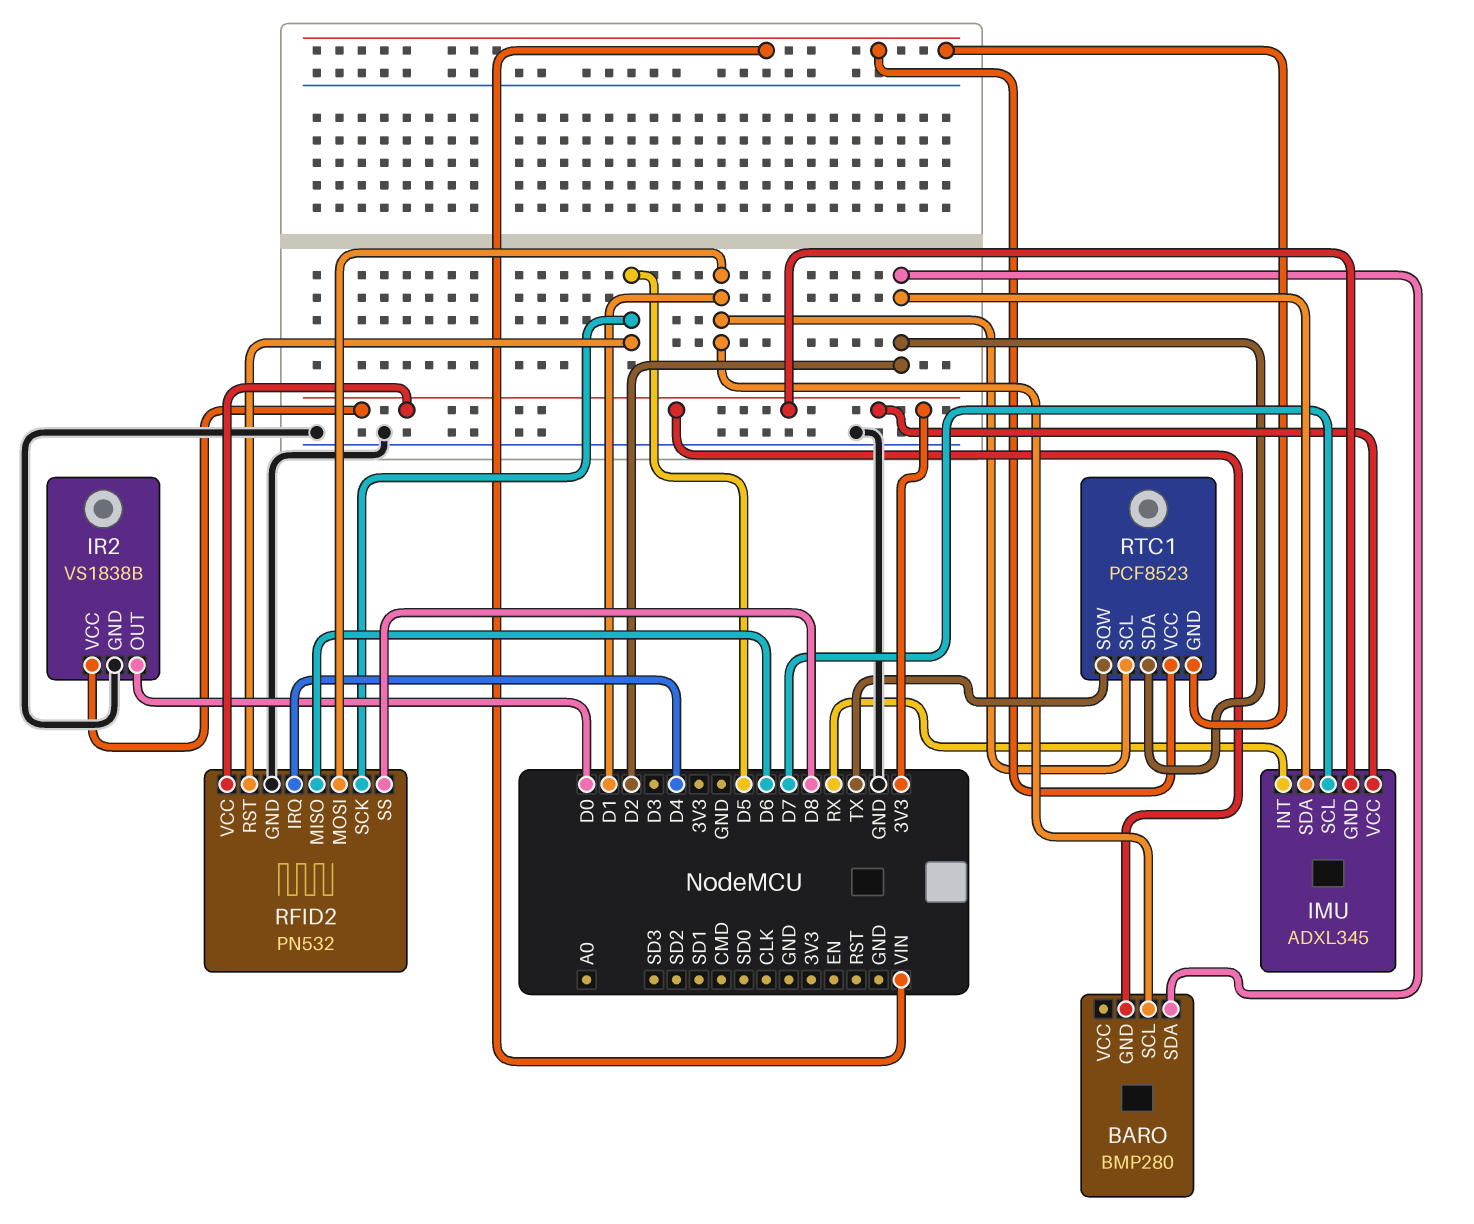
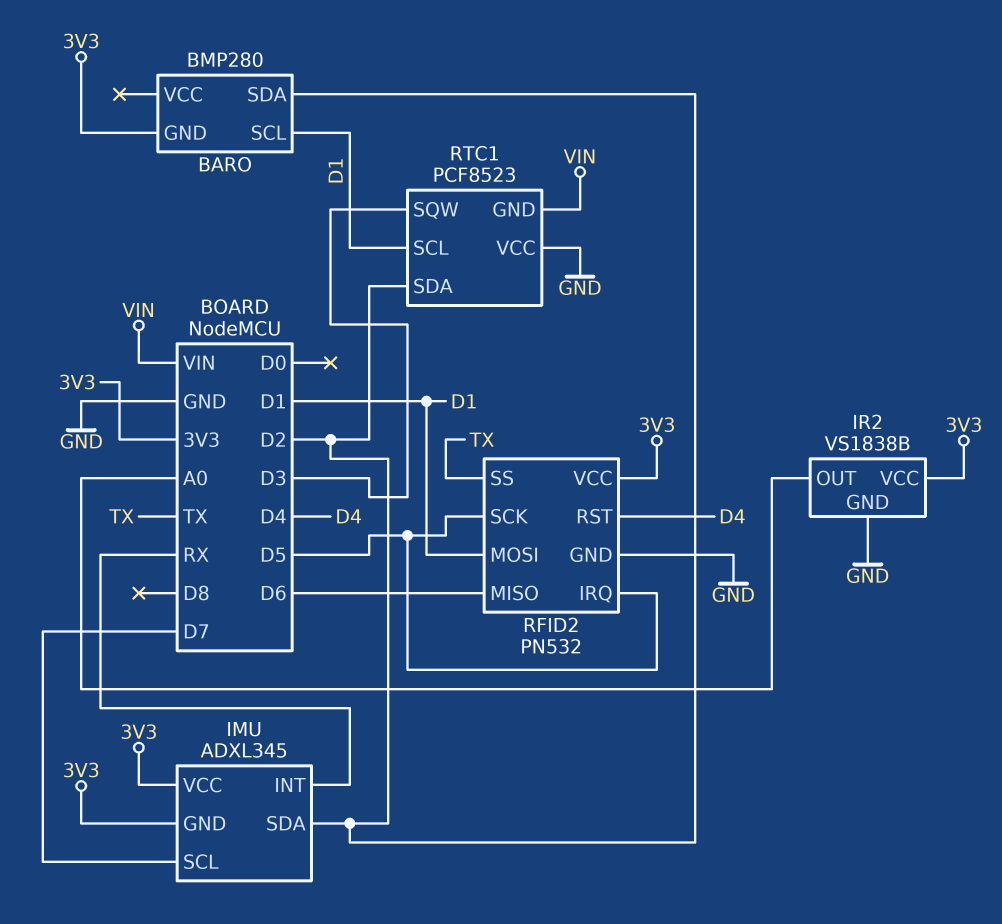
IR2 pin OUT: D0 -> A0
RFID2 pin IRQ: D4 -> D5
RFID2 pin RST: D5 -> D4
RFID2 pin SS: D8 -> TX
RTC1 pin SQW: TX -> D3
RTC1 pin VCC: VIN -> GND

